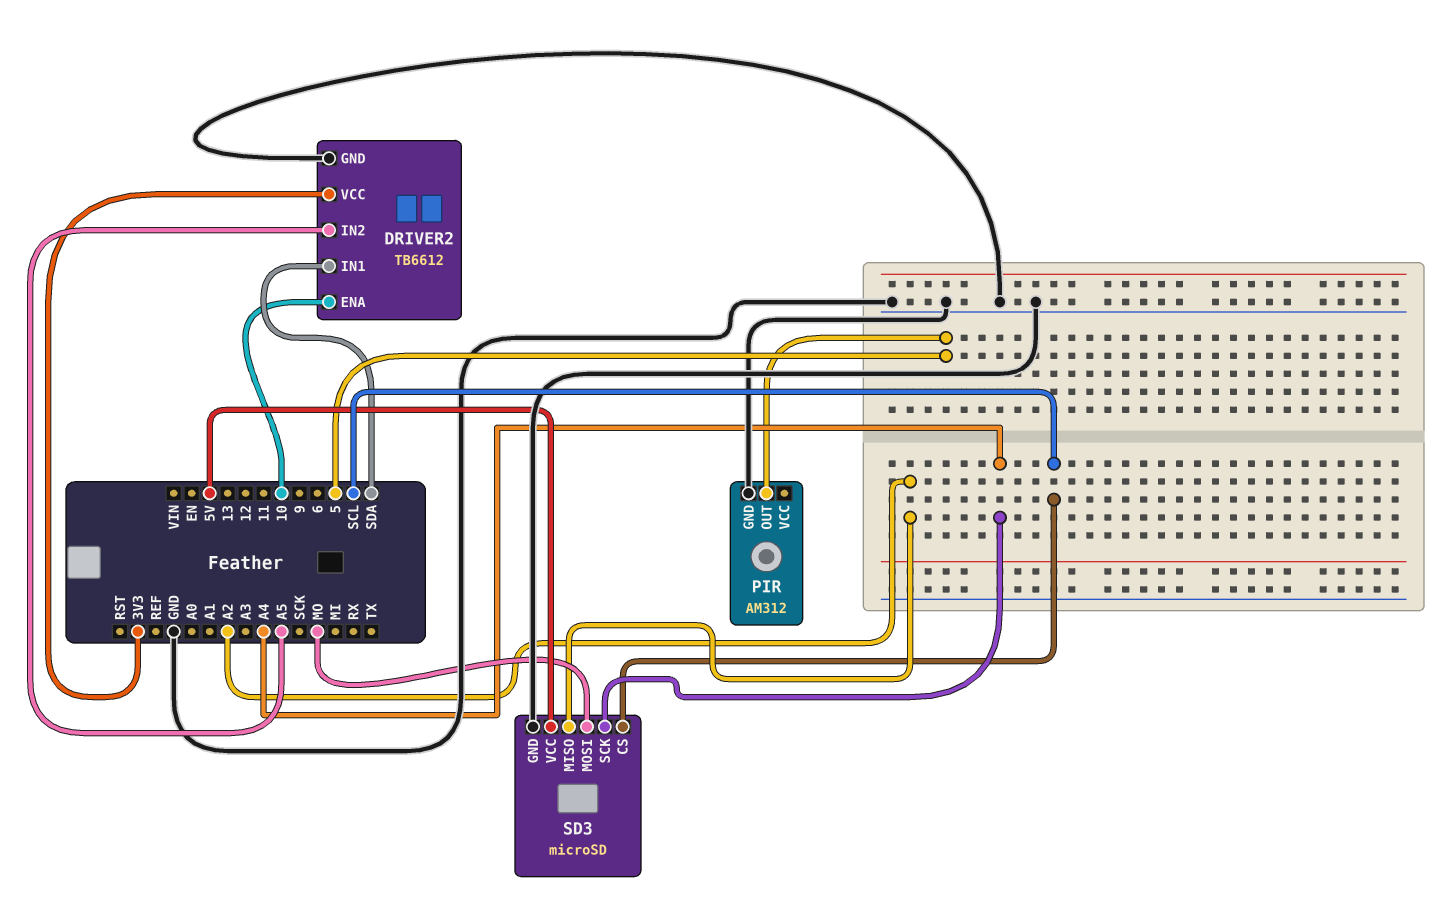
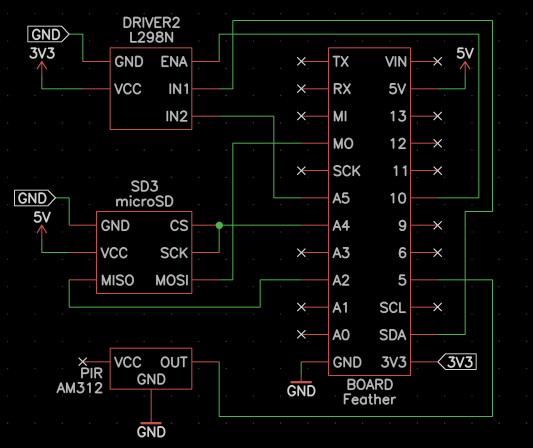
DRIVER2: TB6612 -> L298N
SD3 pin CS: SCL -> A4

